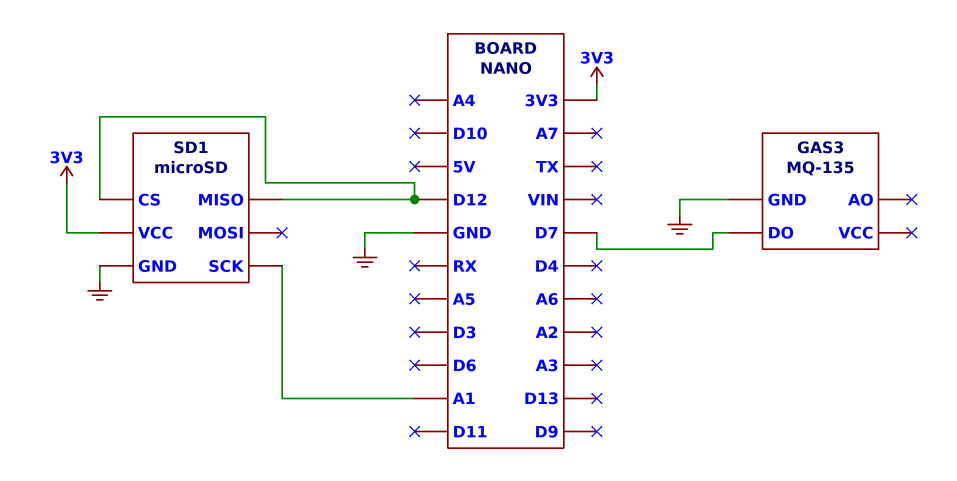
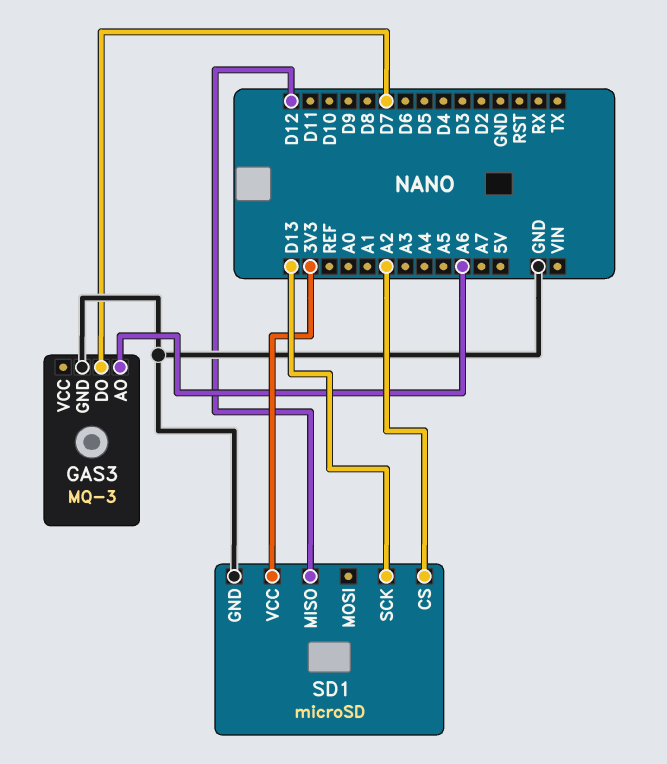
GAS3: MQ-135 -> MQ-3
GAS3 pin AO: none -> A6
SD1 pin CS: D12 -> A2
SD1 pin SCK: A1 -> D13

